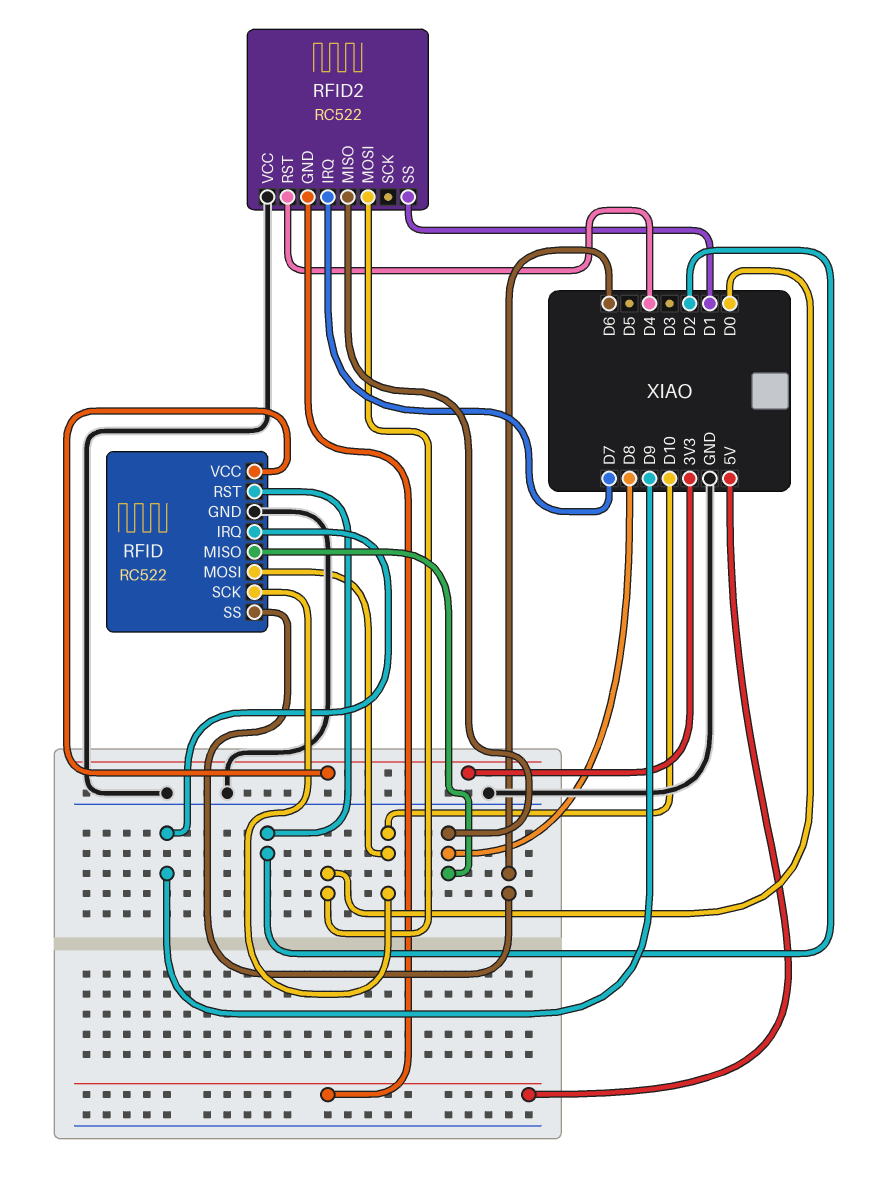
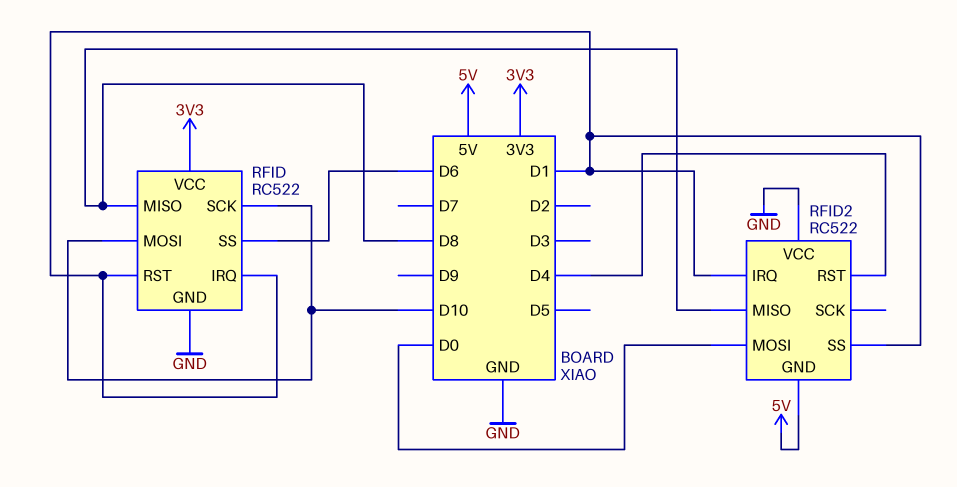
RFID pin IRQ: D9 -> D1
RFID pin RST: D2 -> D1
RFID2 pin IRQ: D7 -> D1

